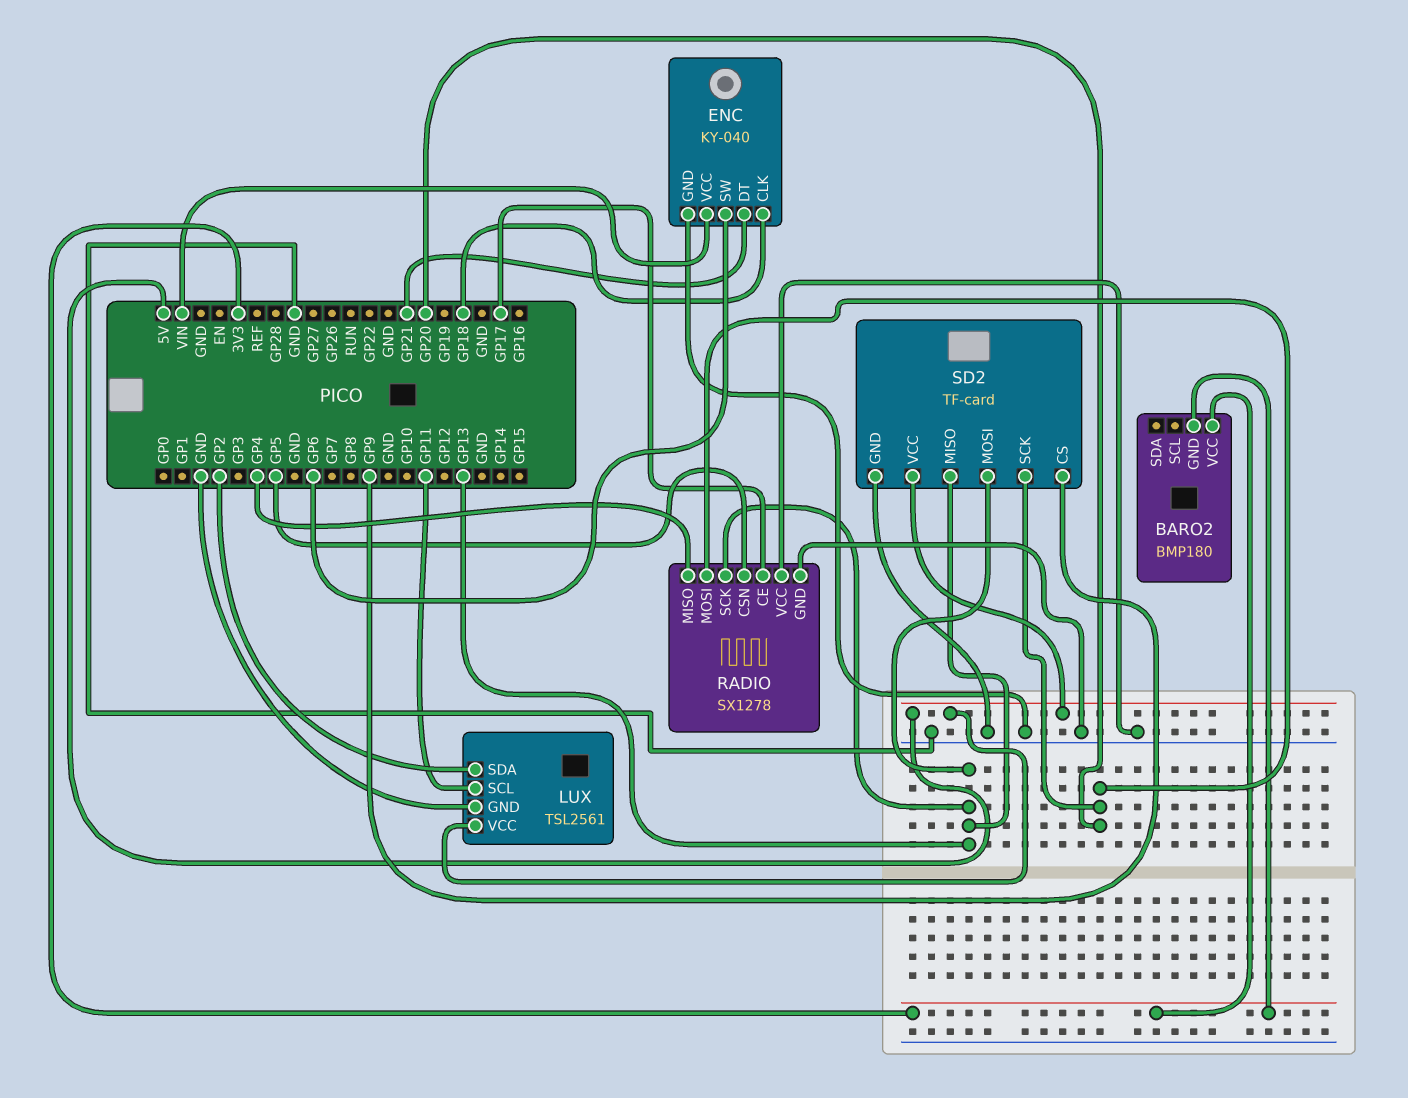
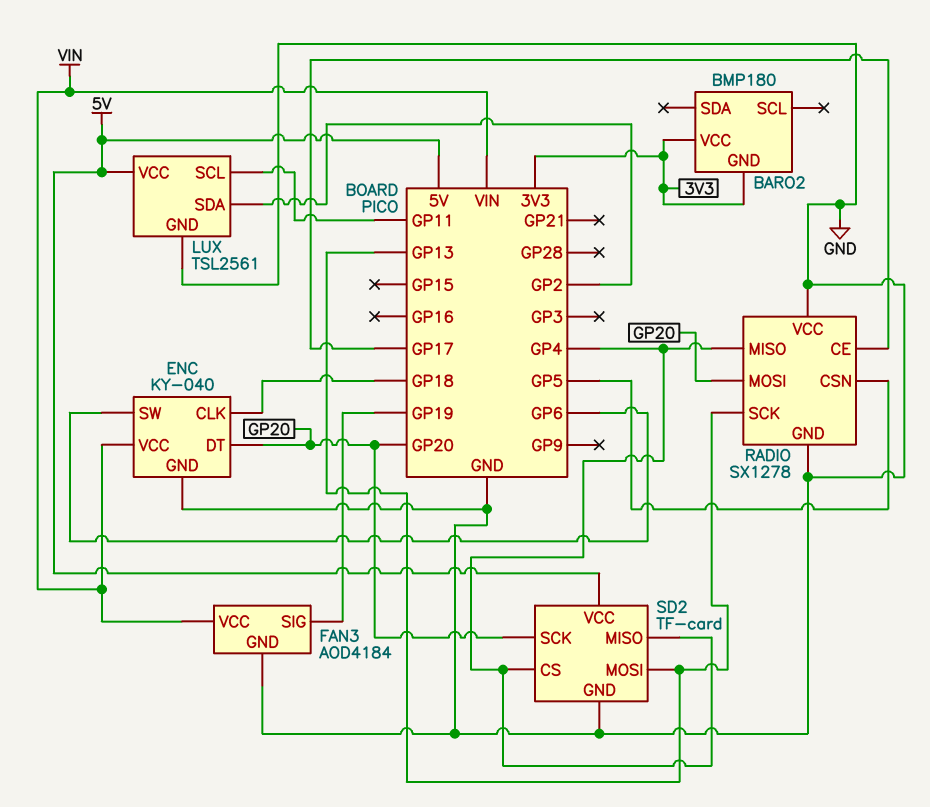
ENC pin DT: GP21 -> GP20
FAN3: none -> AOD4184
FAN3 pin GND: none -> GND
FAN3 pin SIG: none -> GP19
FAN3 pin VCC: none -> VIN
SD2 pin CS: GP9 -> GP4
SD2 pin MISO: GP13 -> GP4

